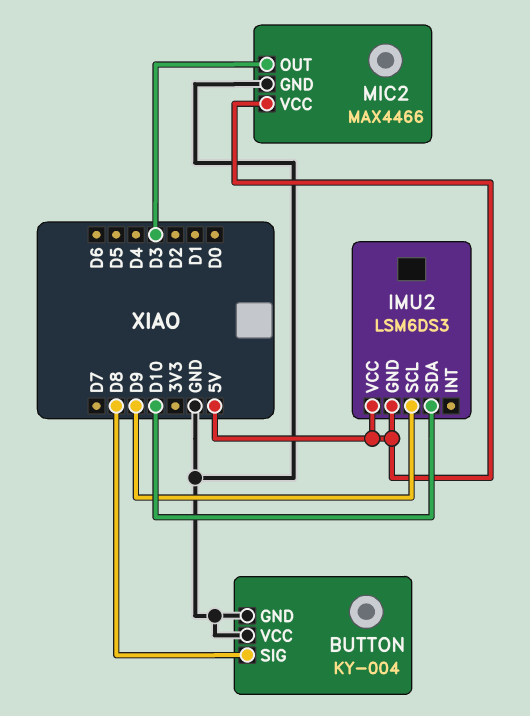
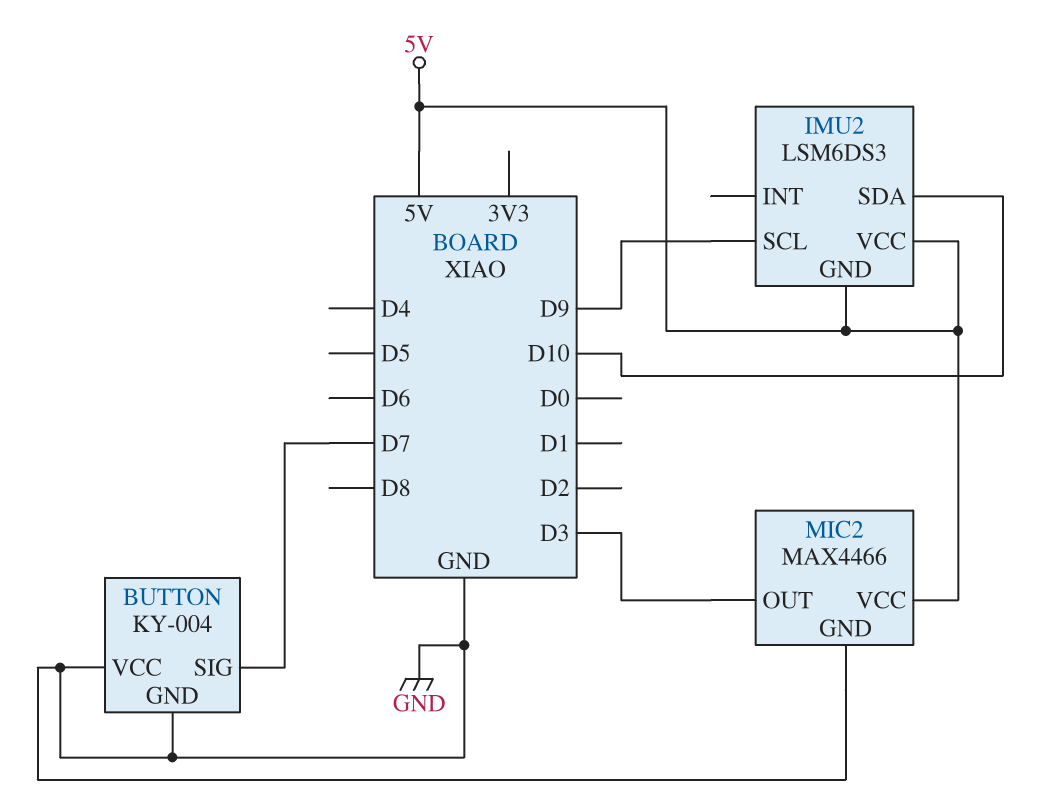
BUTTON pin SIG: D8 -> D7

